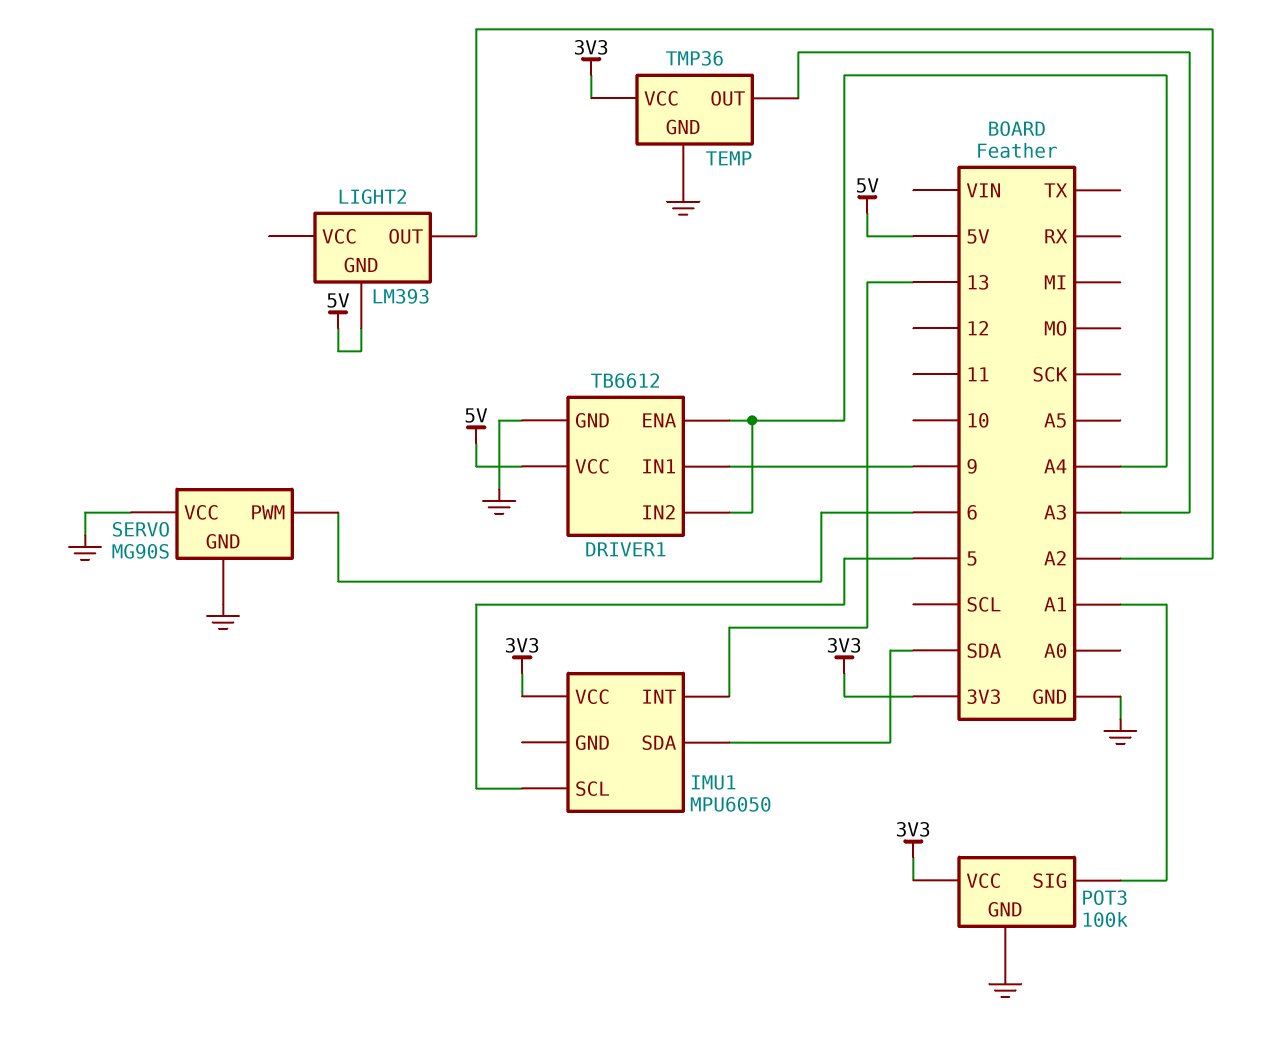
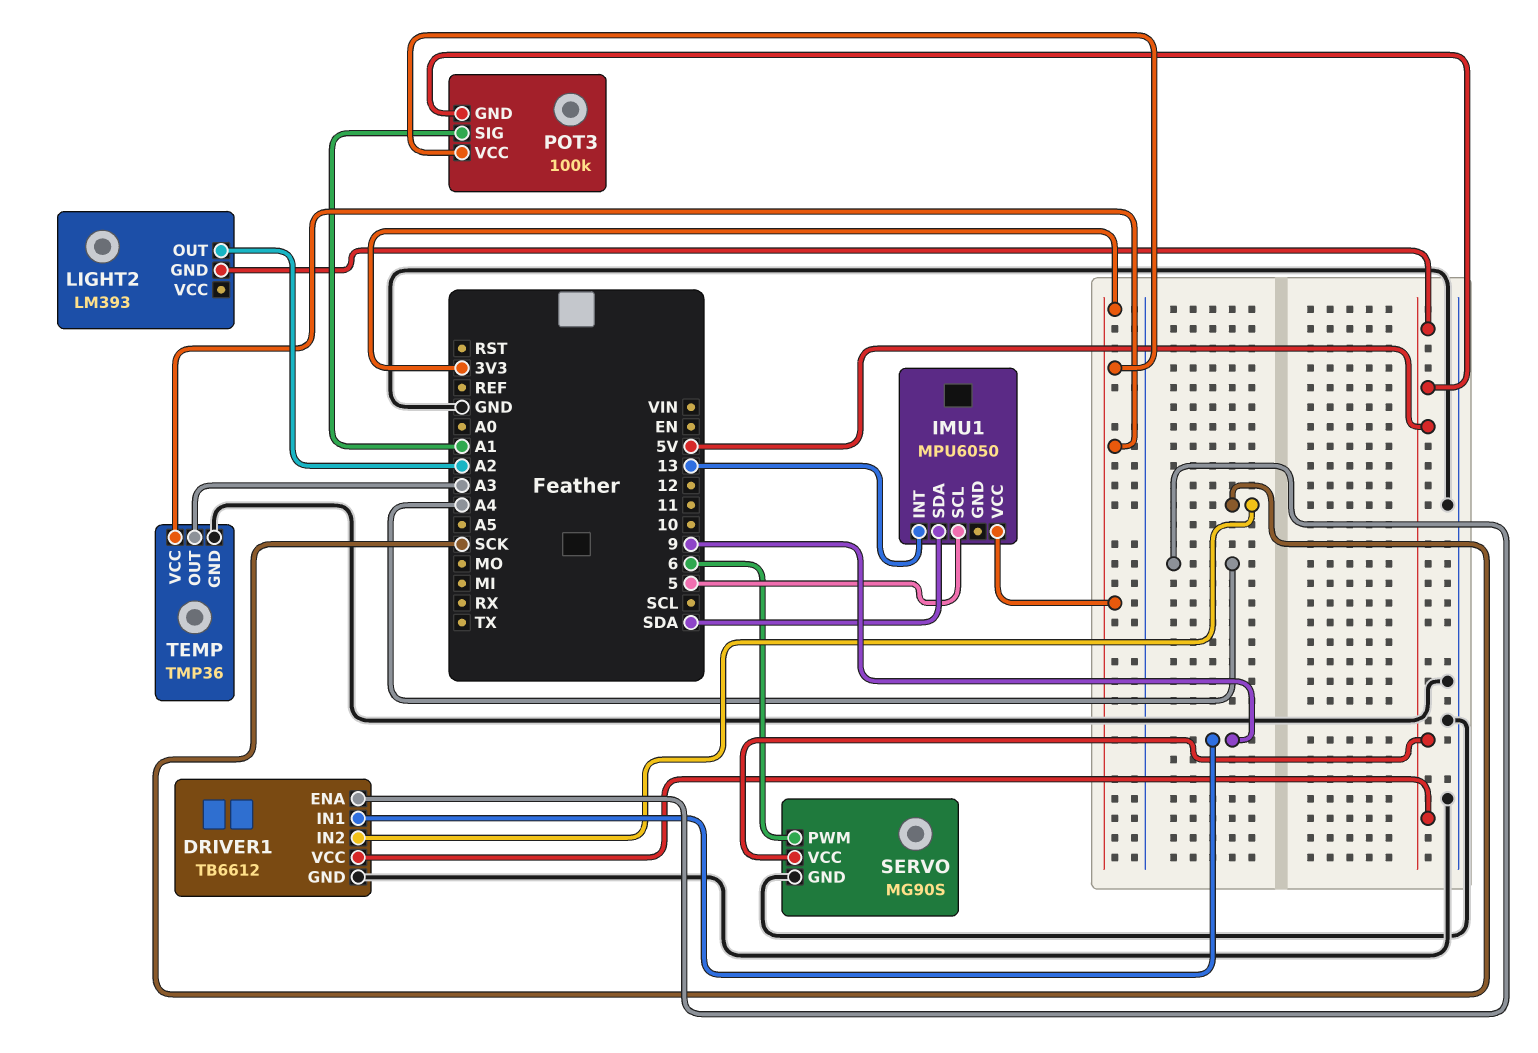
DRIVER1 pin IN2: A4 -> SCK
POT3 pin GND: GND -> 5V
SERVO pin VCC: GND -> 5V

